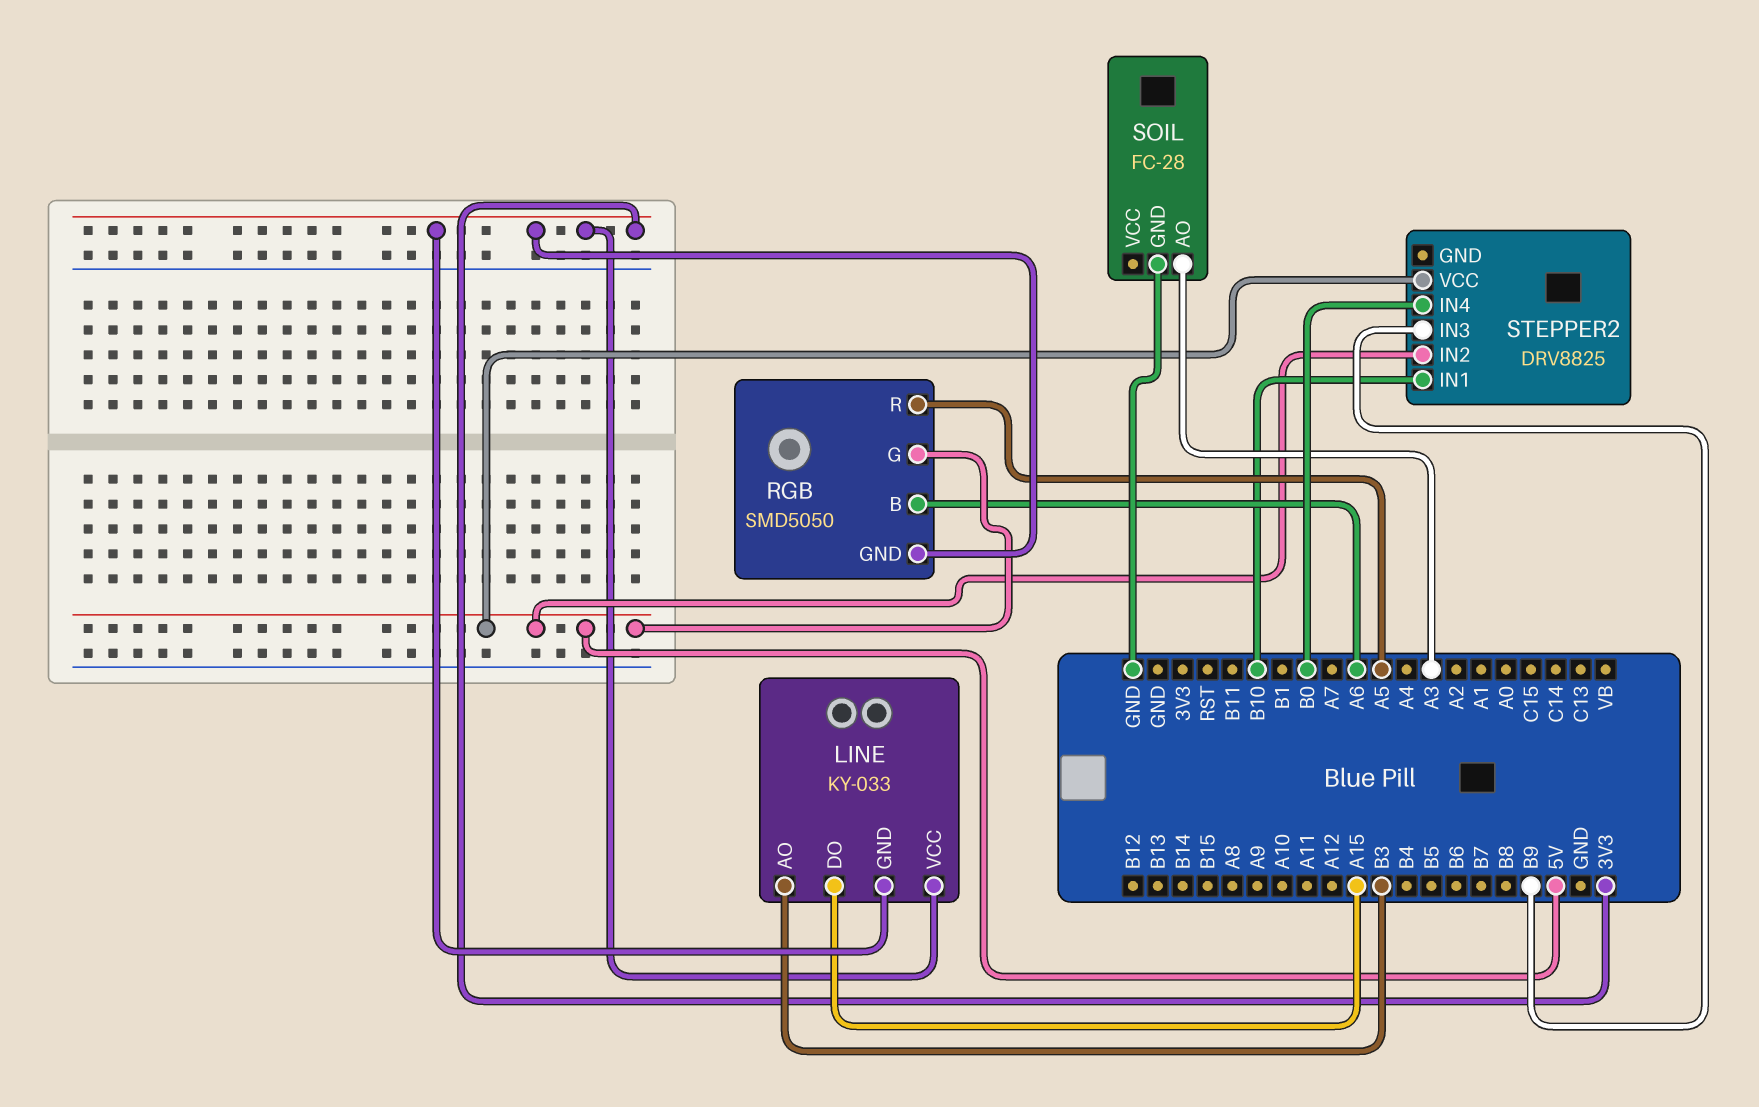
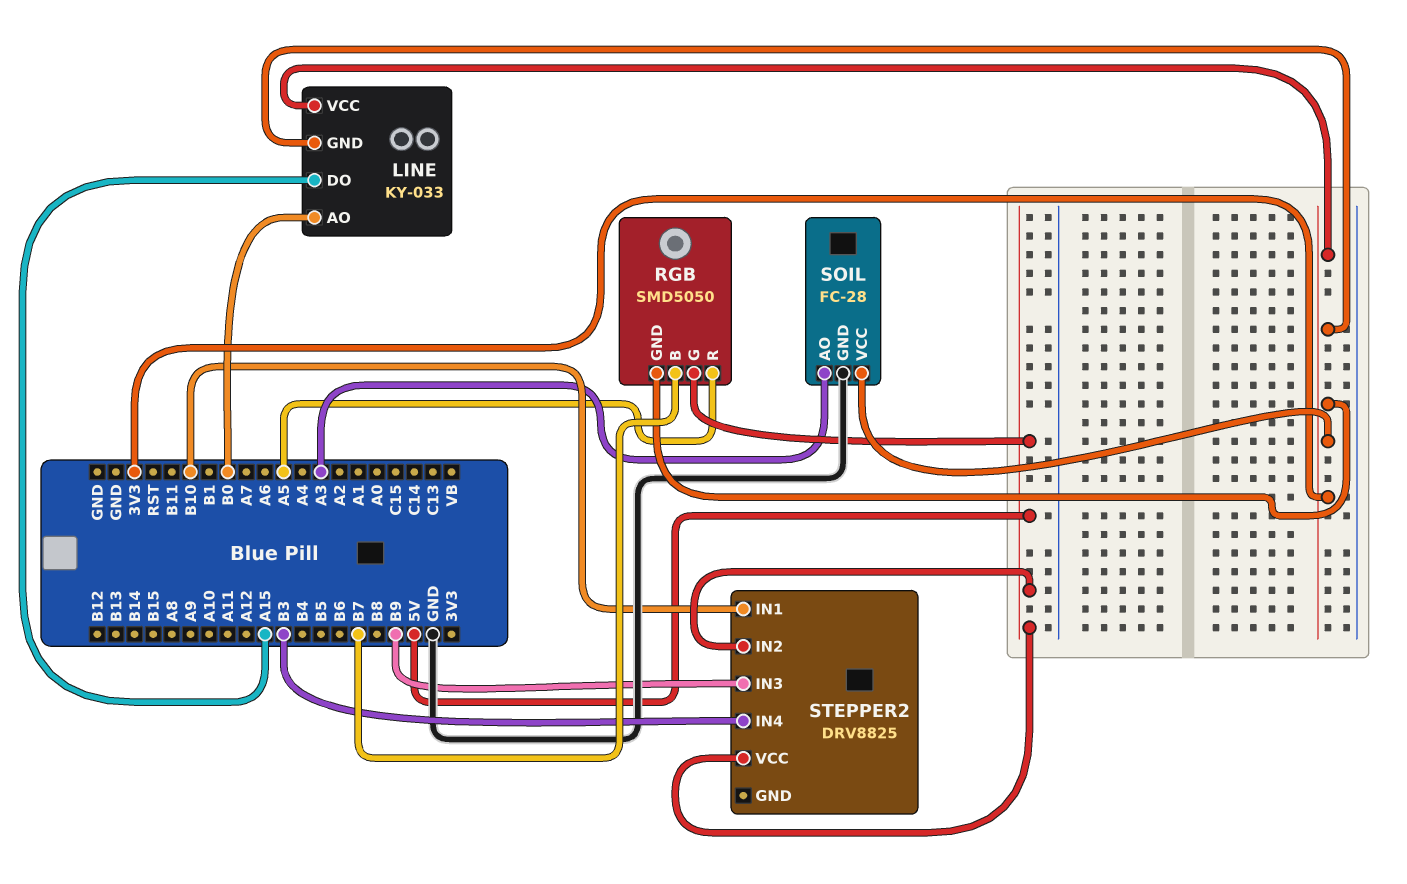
LINE pin AO: B3 -> B0
RGB pin B: A6 -> B7
SOIL pin VCC: none -> 3V3
STEPPER2 pin IN4: B0 -> B3

